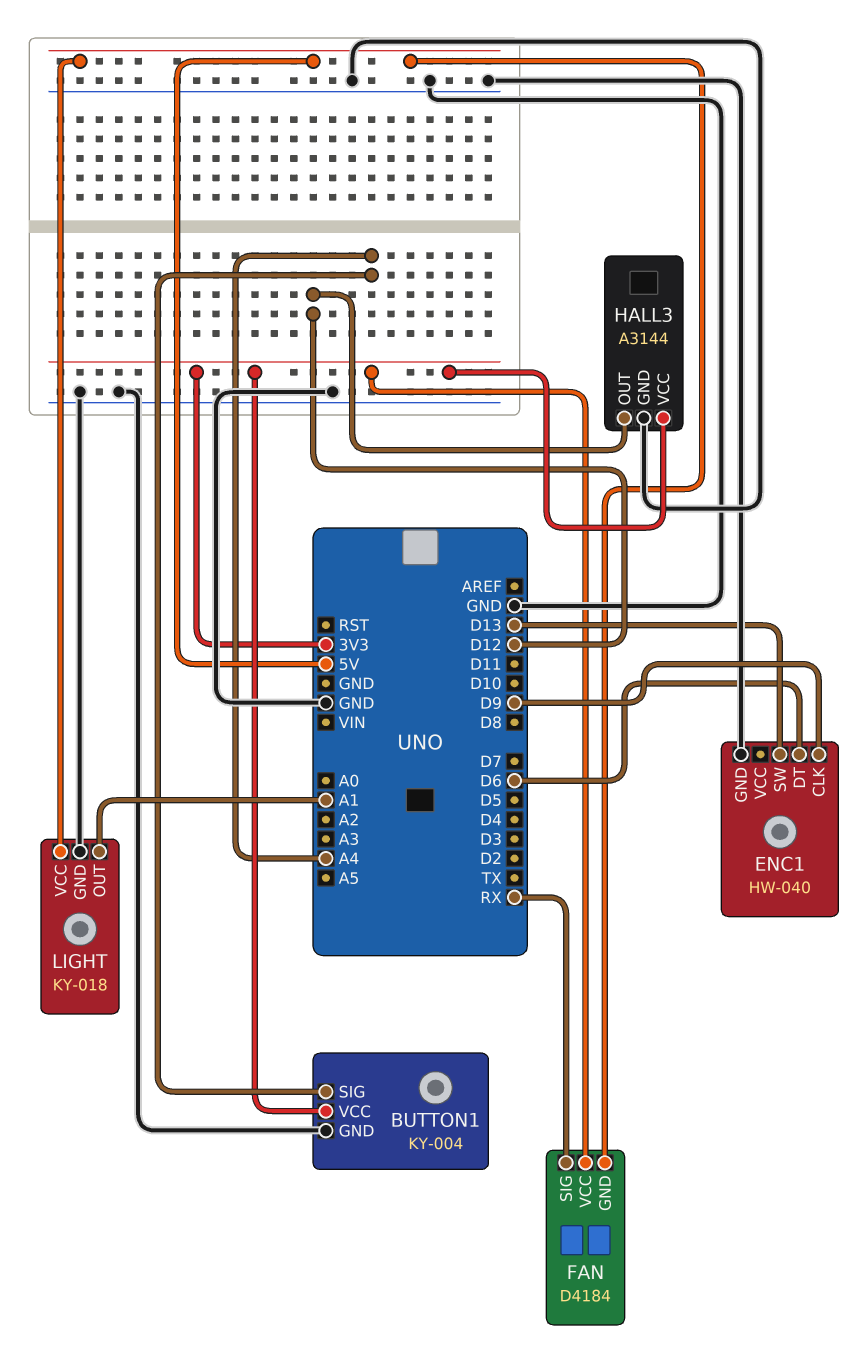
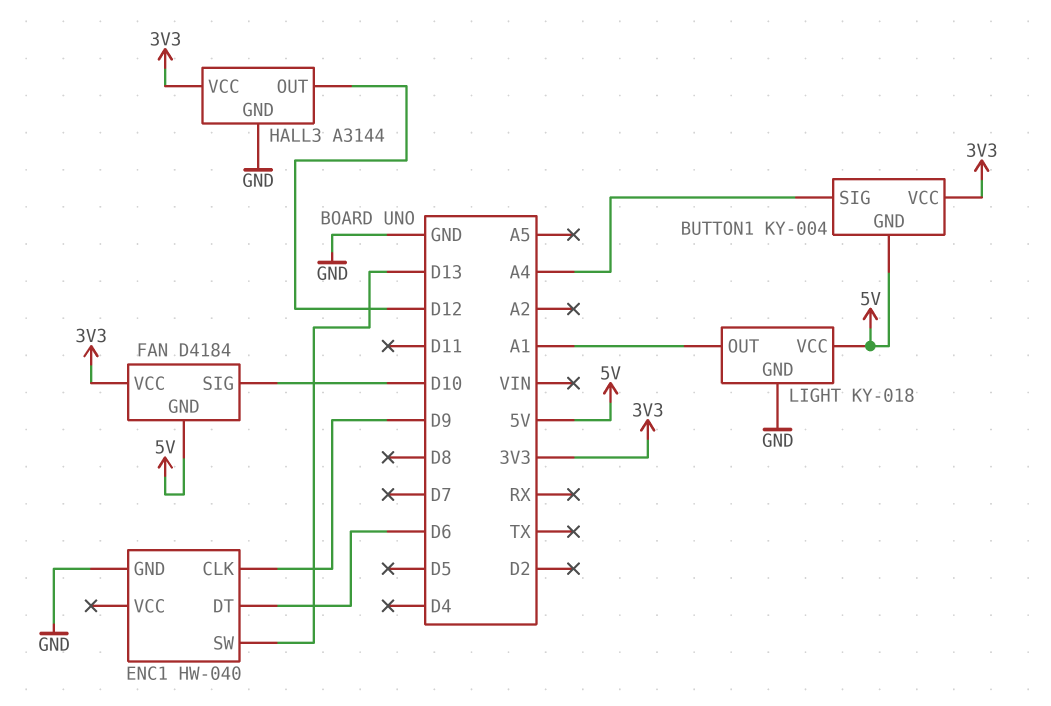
BUTTON1 pin GND: GND -> 5V
FAN pin SIG: RX -> D10

